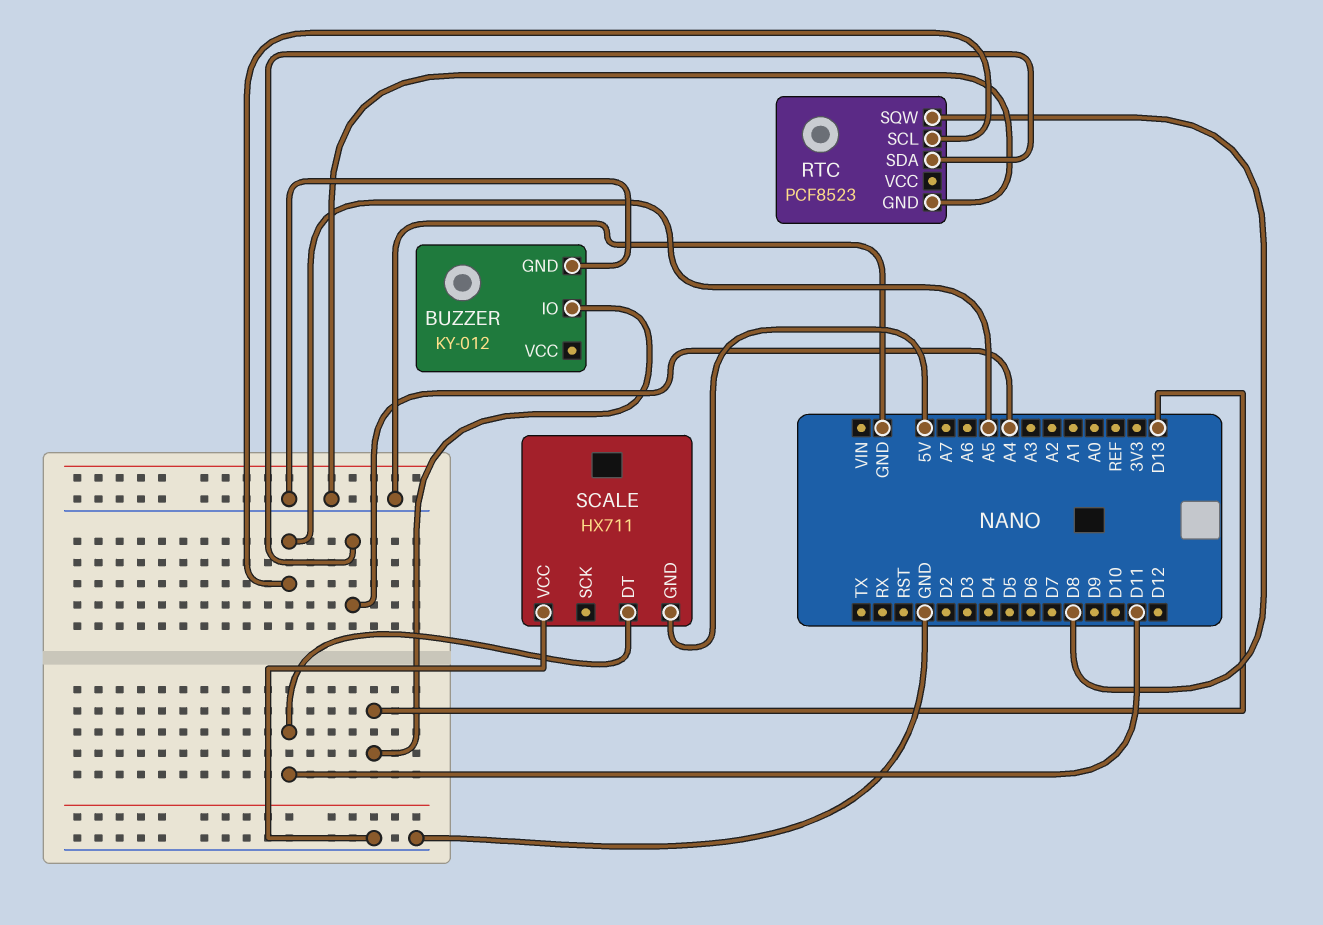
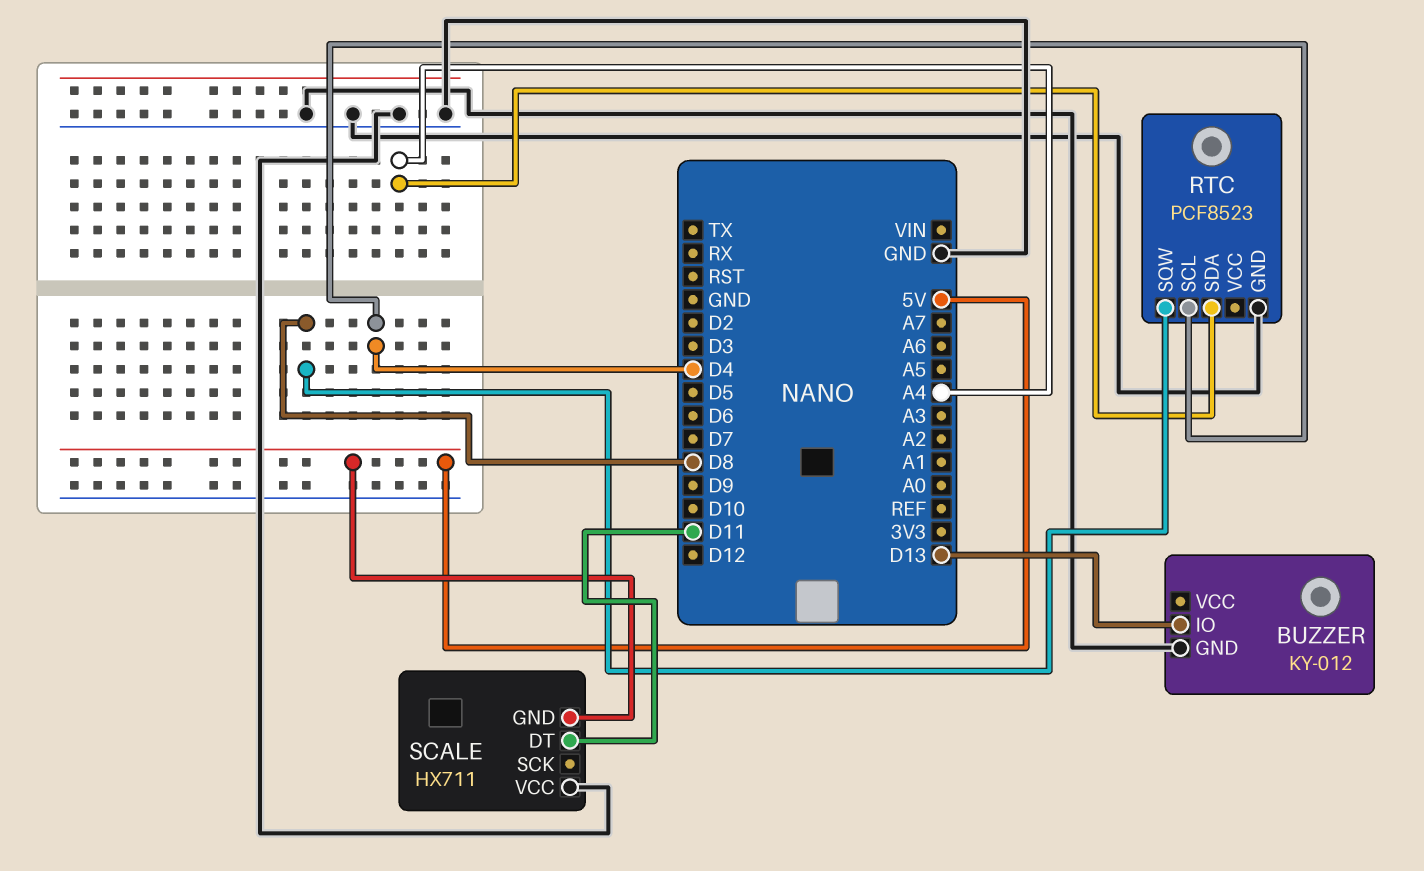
RTC pin SCL: A5 -> D4

